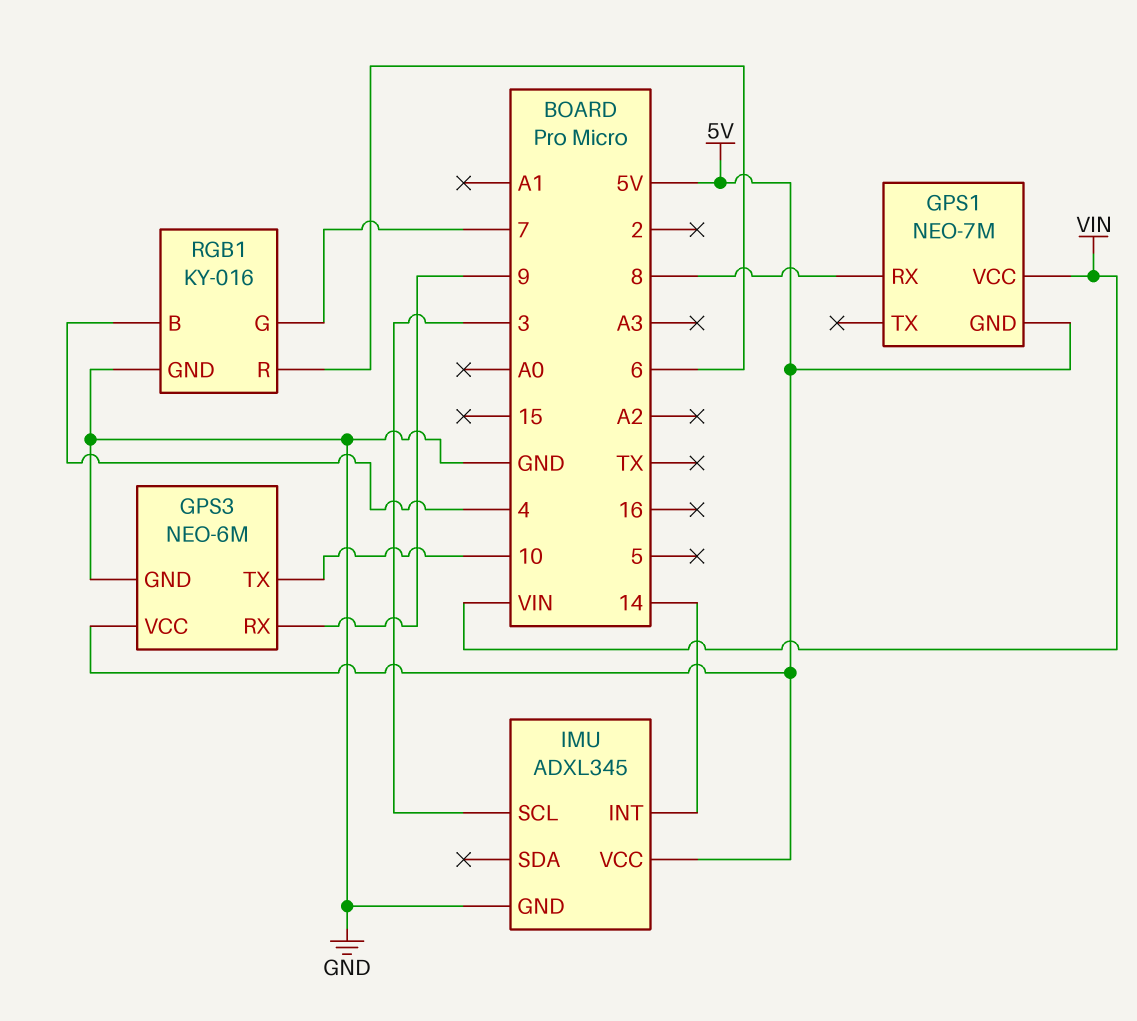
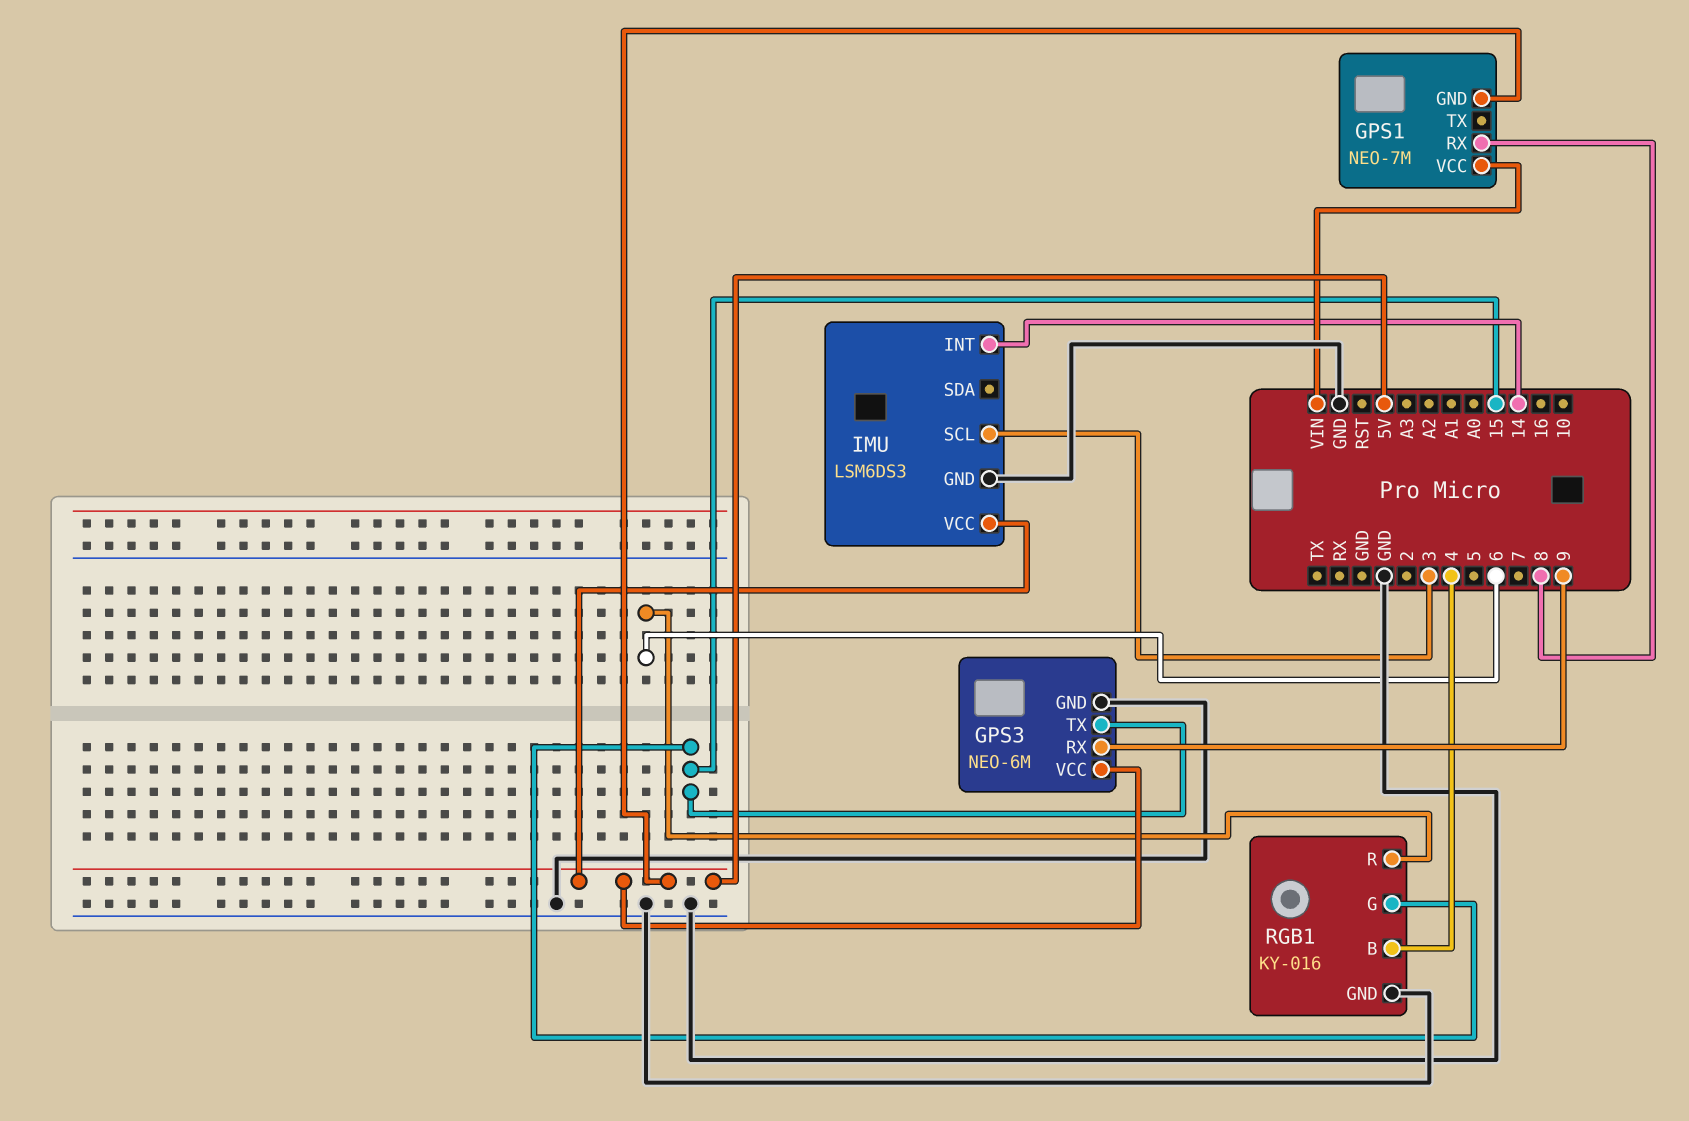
GPS3 pin TX: 10 -> 15
IMU: ADXL345 -> LSM6DS3
RGB1 pin G: 7 -> 15

